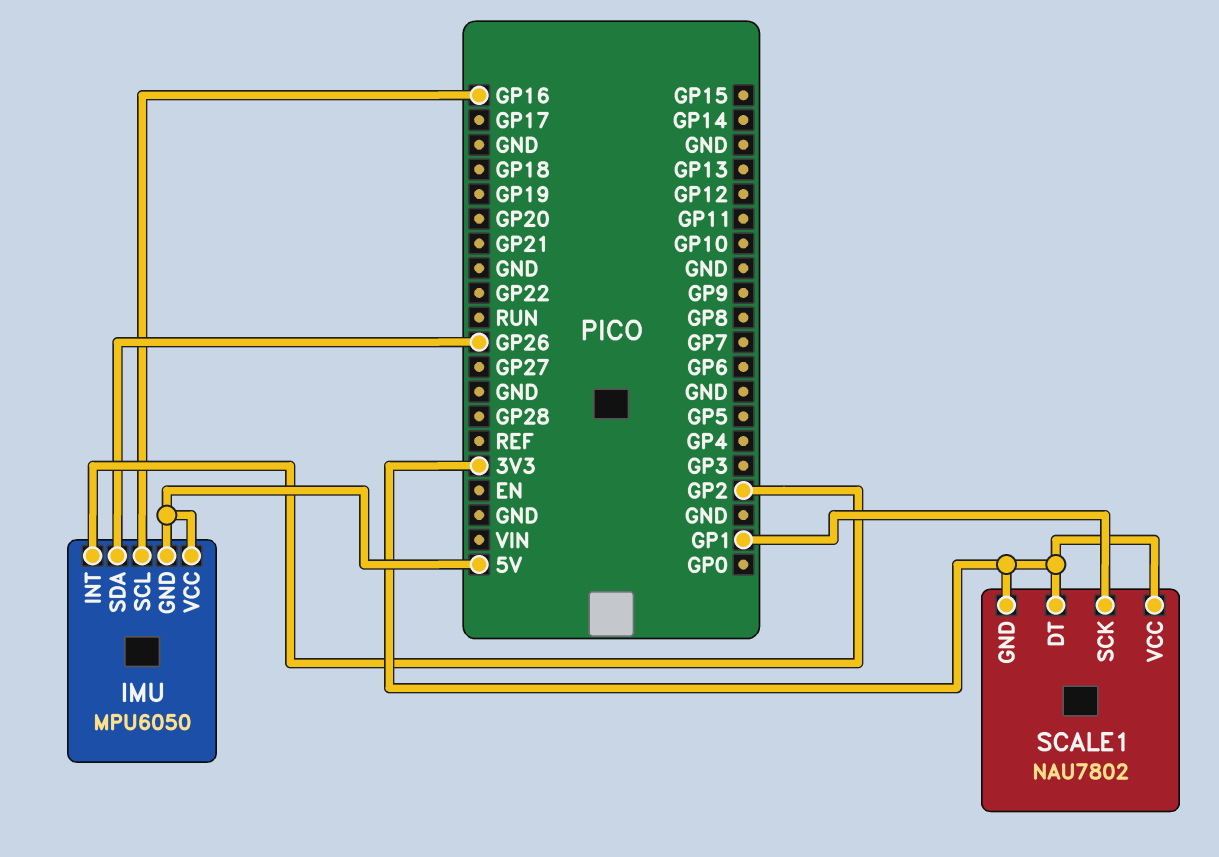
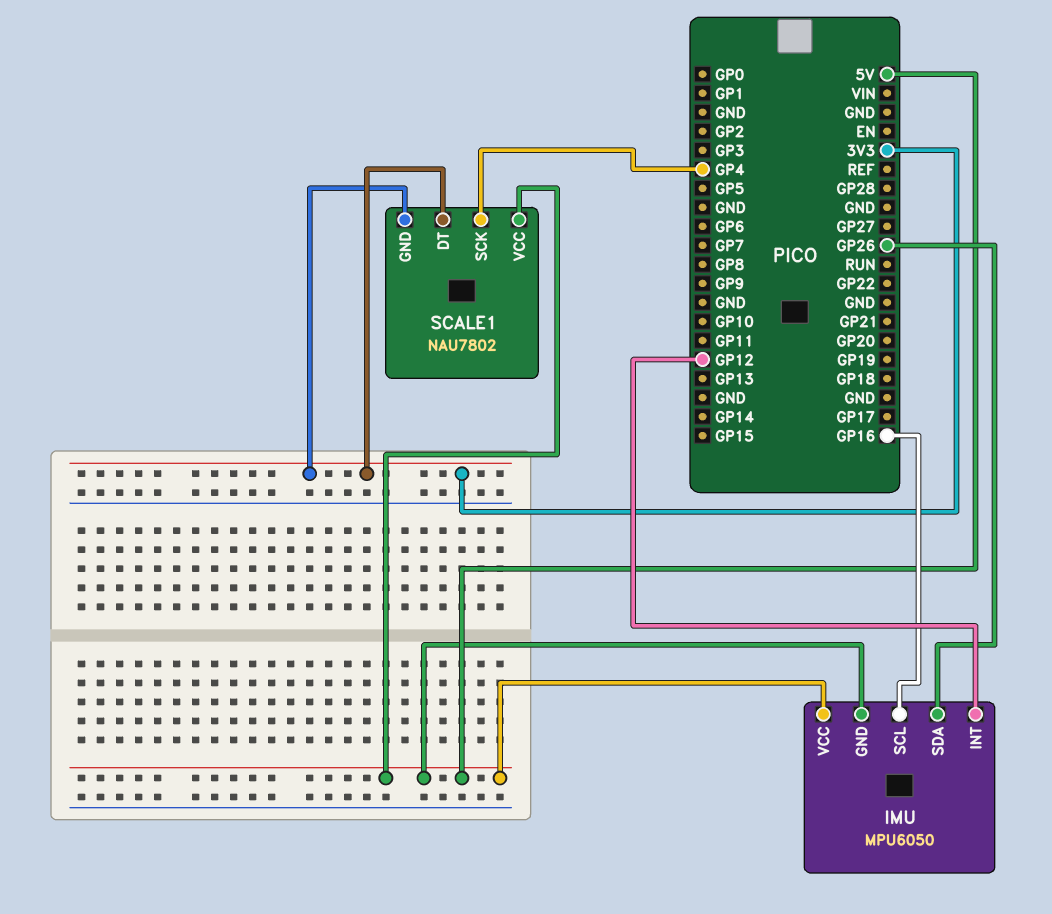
IMU pin INT: GP2 -> GP12
SCALE1 pin SCK: GP1 -> GP4
SCALE1 pin VCC: 3V3 -> 5V

